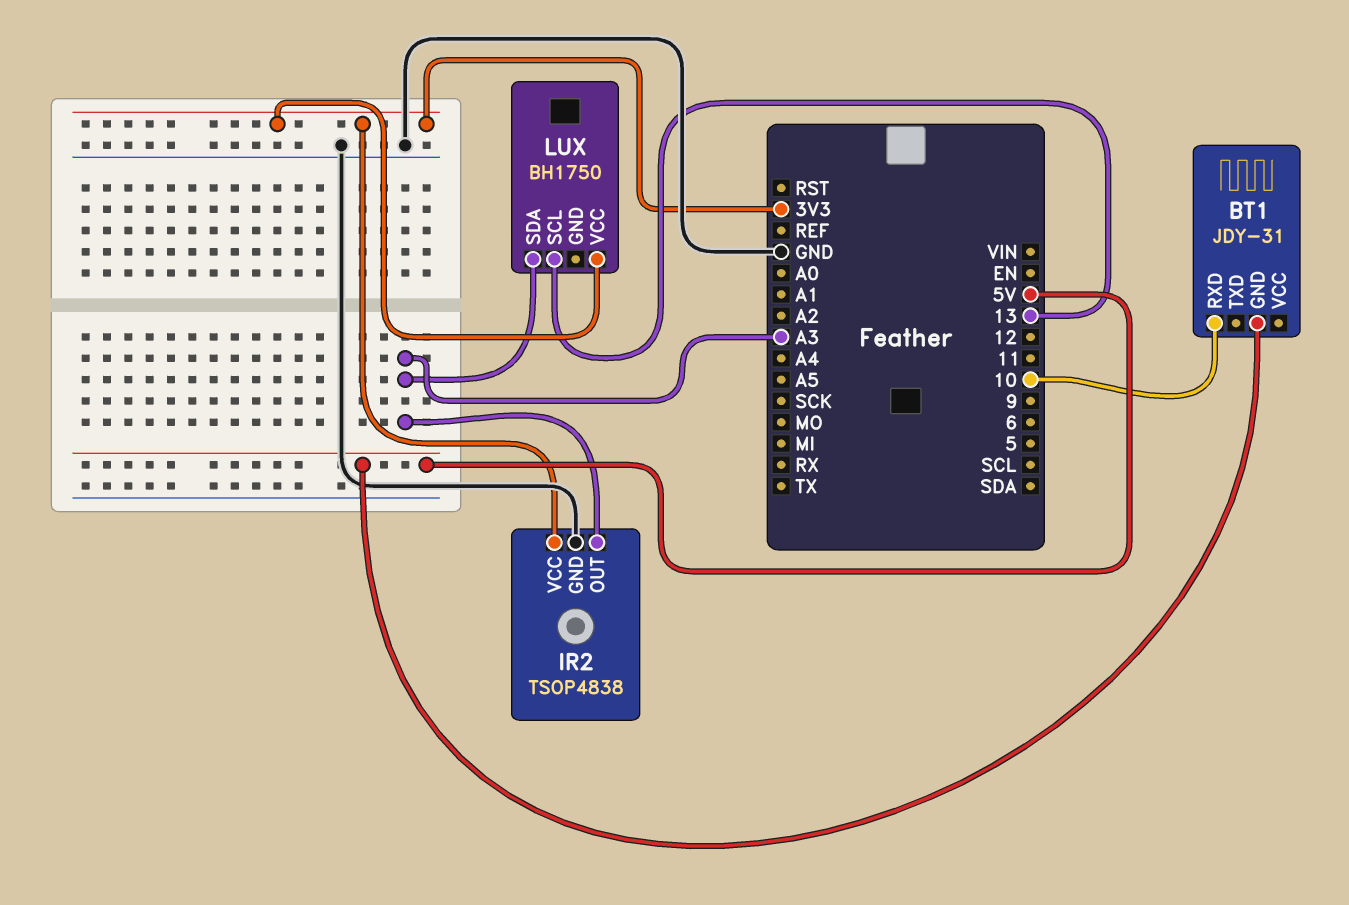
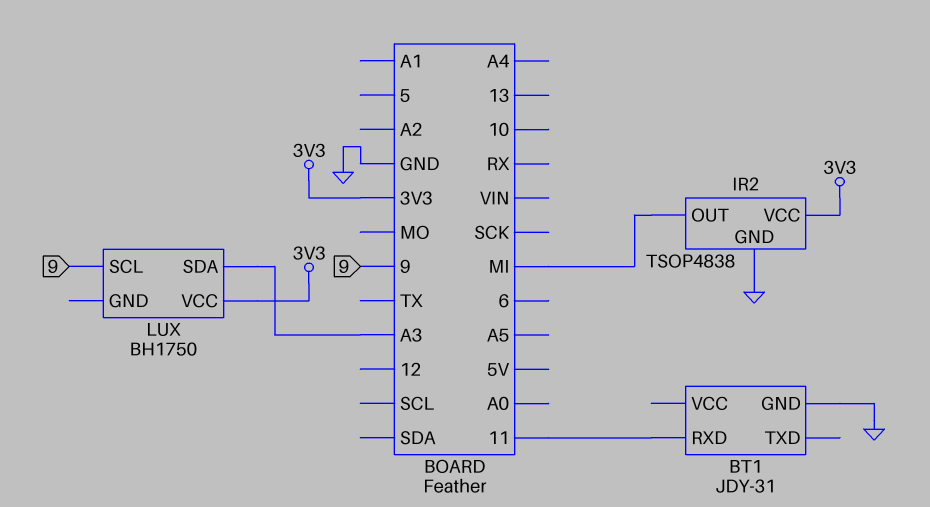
BT1 pin GND: 5V -> GND
BT1 pin RXD: 10 -> 11
IR2 pin OUT: A3 -> MI
LUX pin SCL: 13 -> 9

